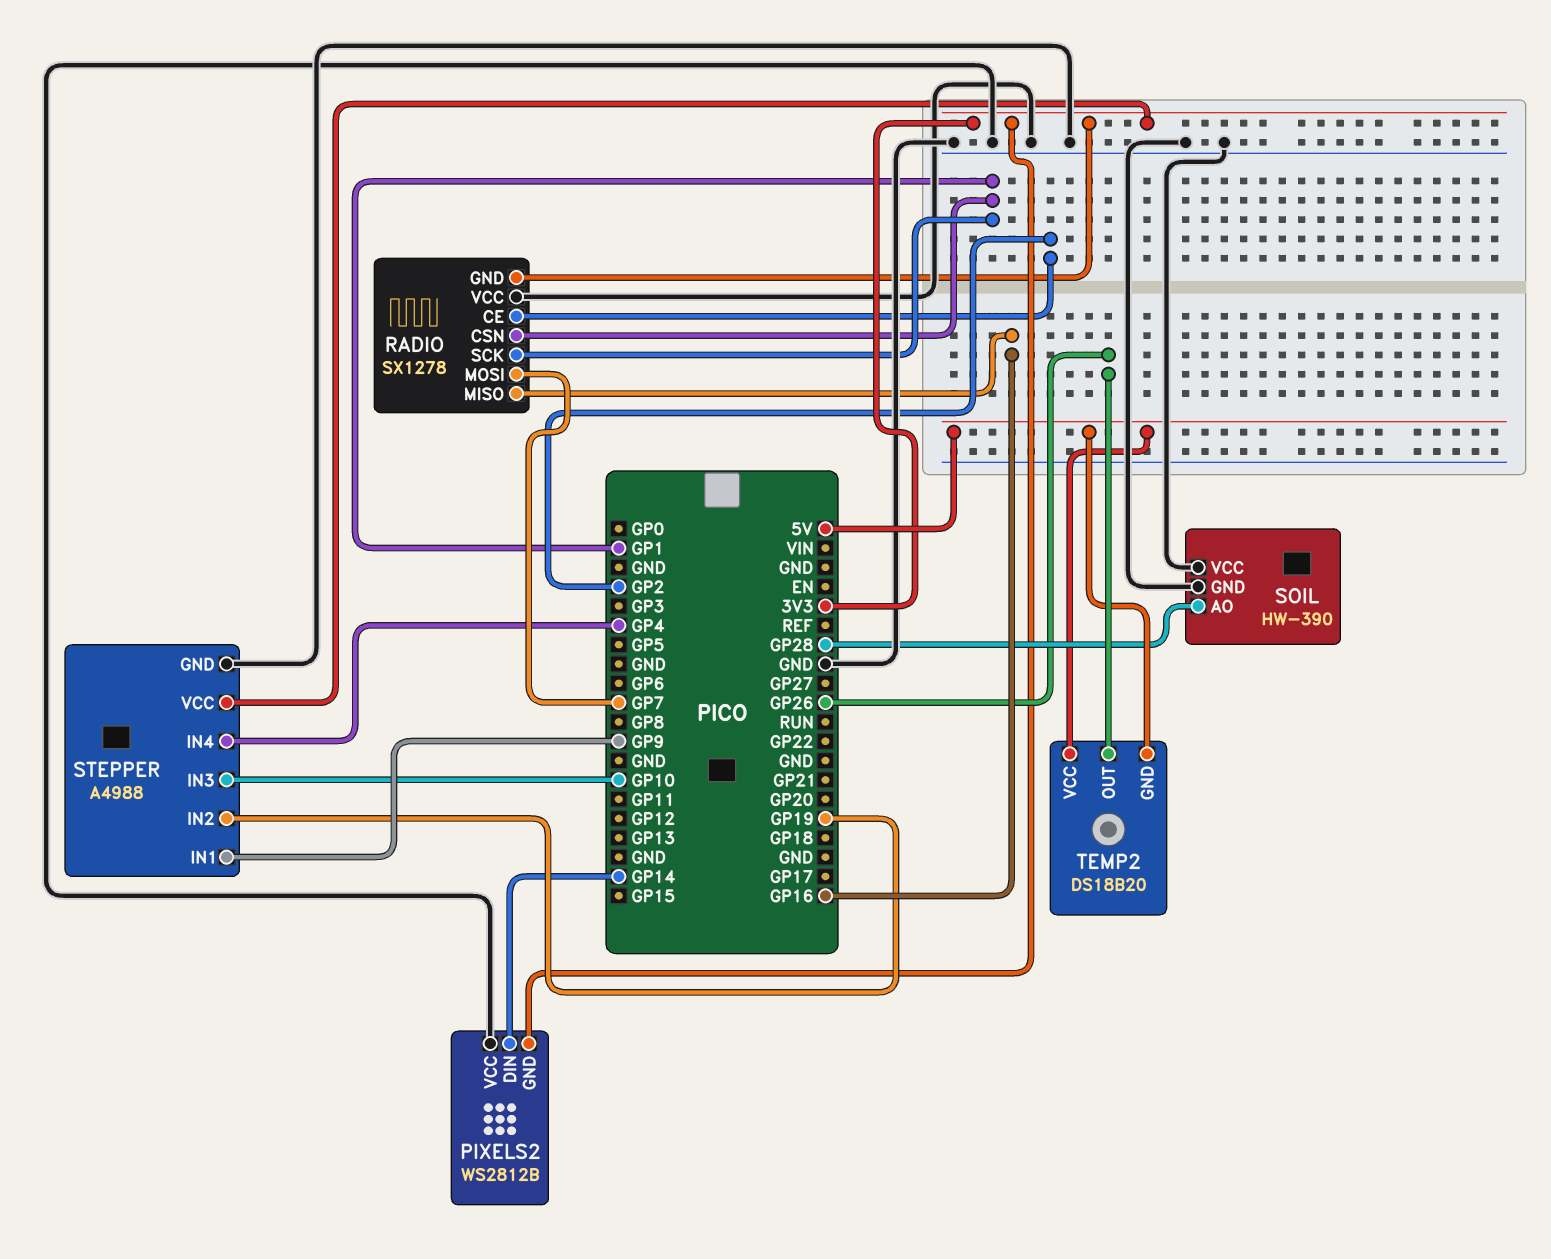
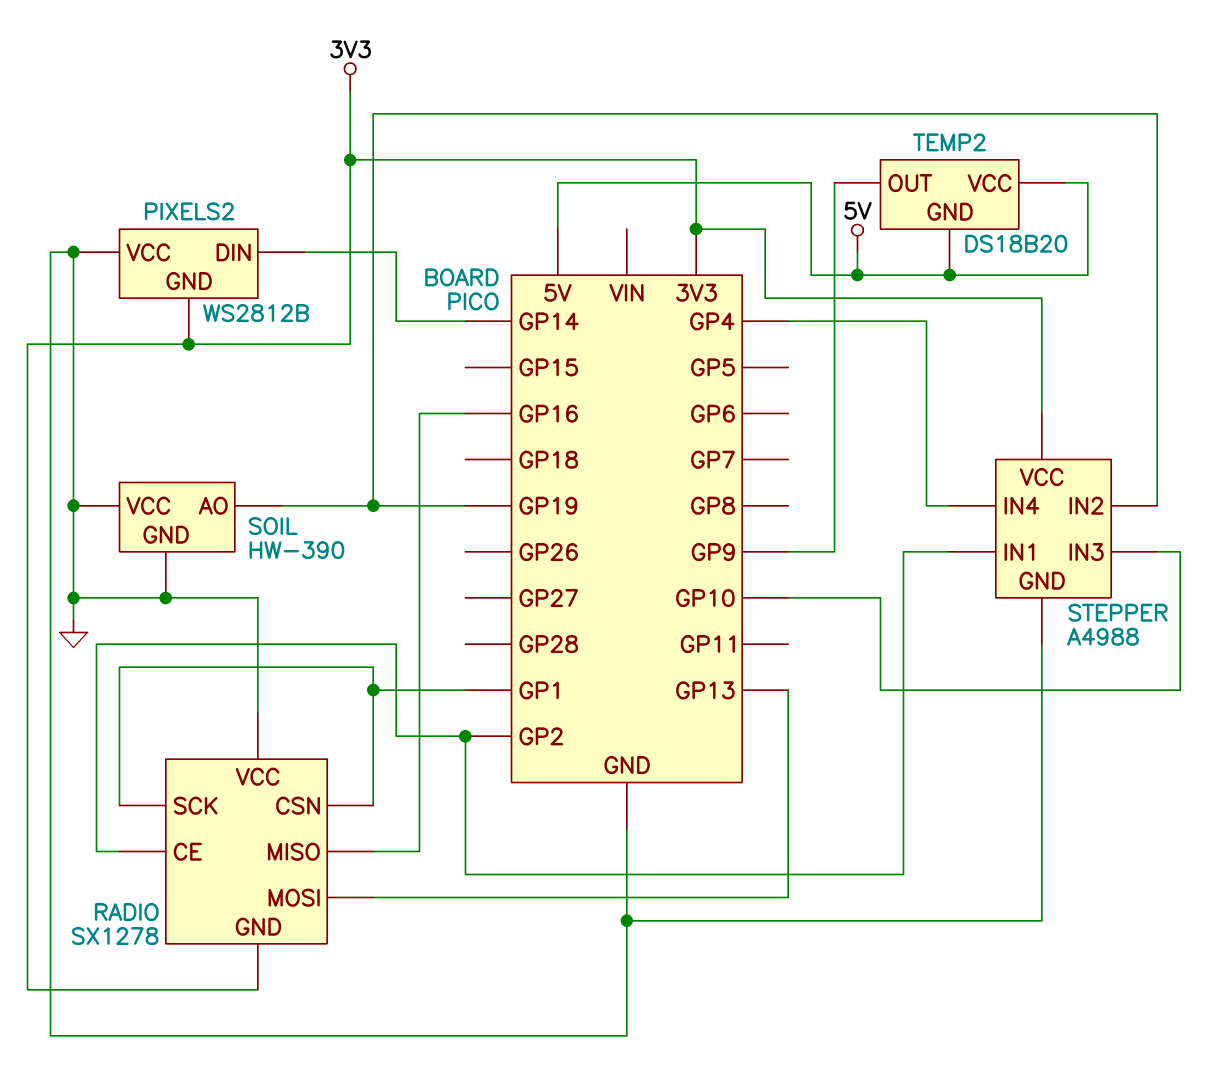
RADIO pin MOSI: GP7 -> GP13
SOIL pin AO: GP28 -> GP19
STEPPER pin IN1: GP9 -> GP2
TEMP2 pin OUT: GP26 -> GP9

